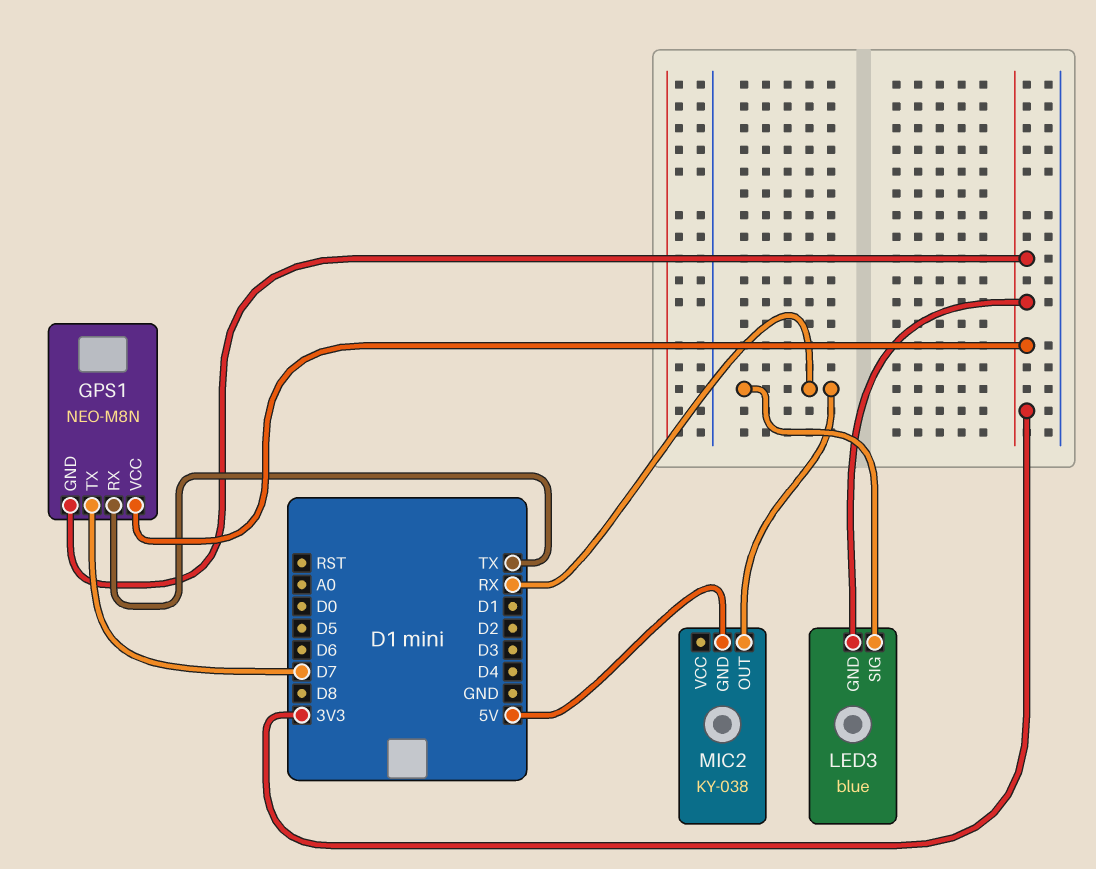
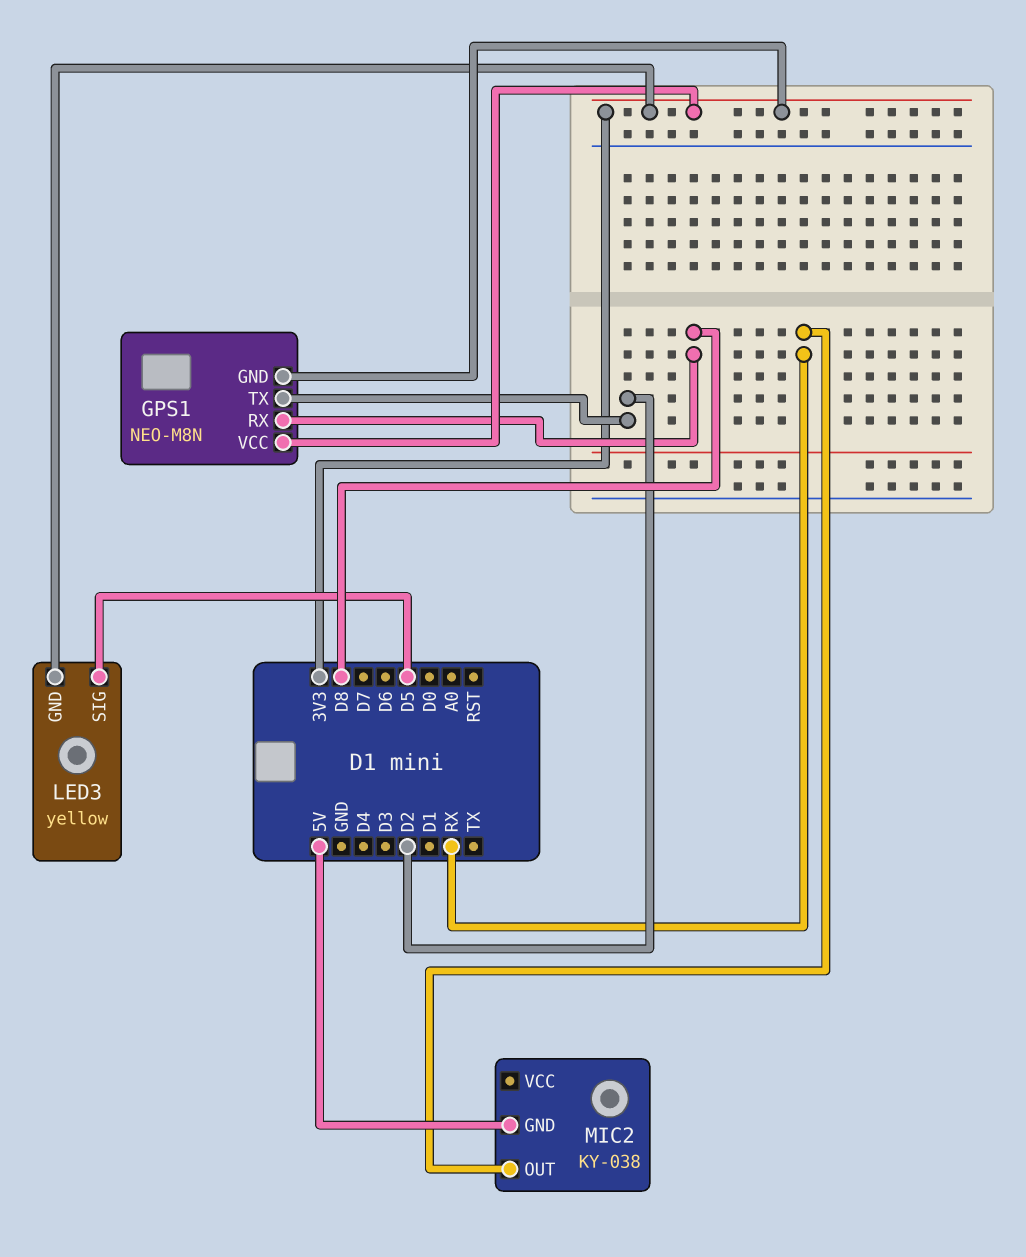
GPS1 pin RX: TX -> D8
GPS1 pin TX: D7 -> D2
LED3: blue -> yellow
LED3 pin SIG: RX -> D5

